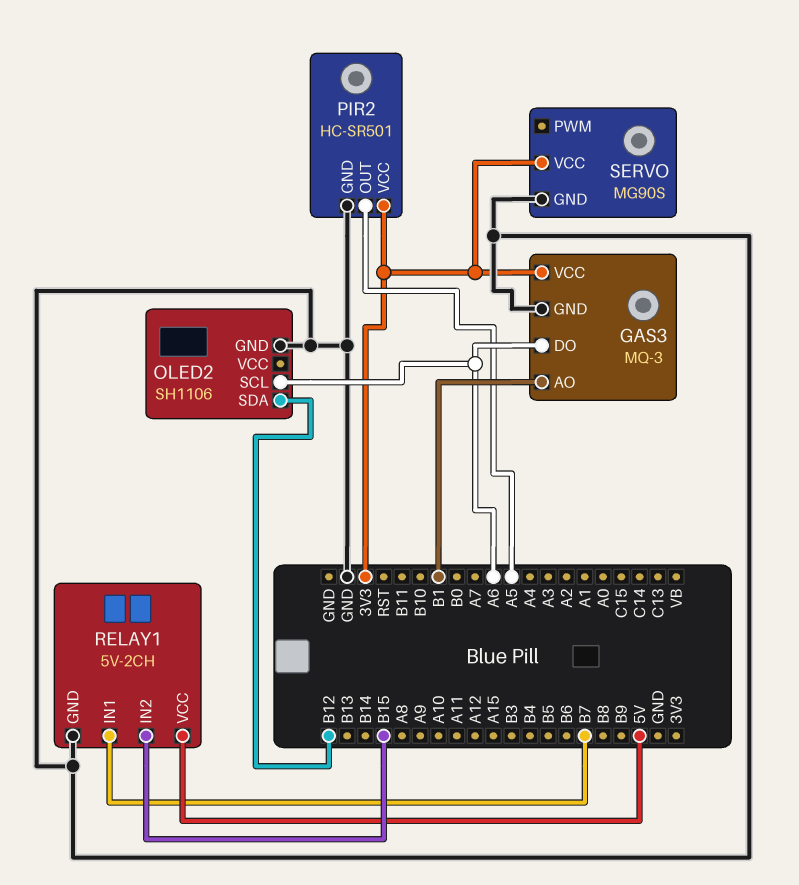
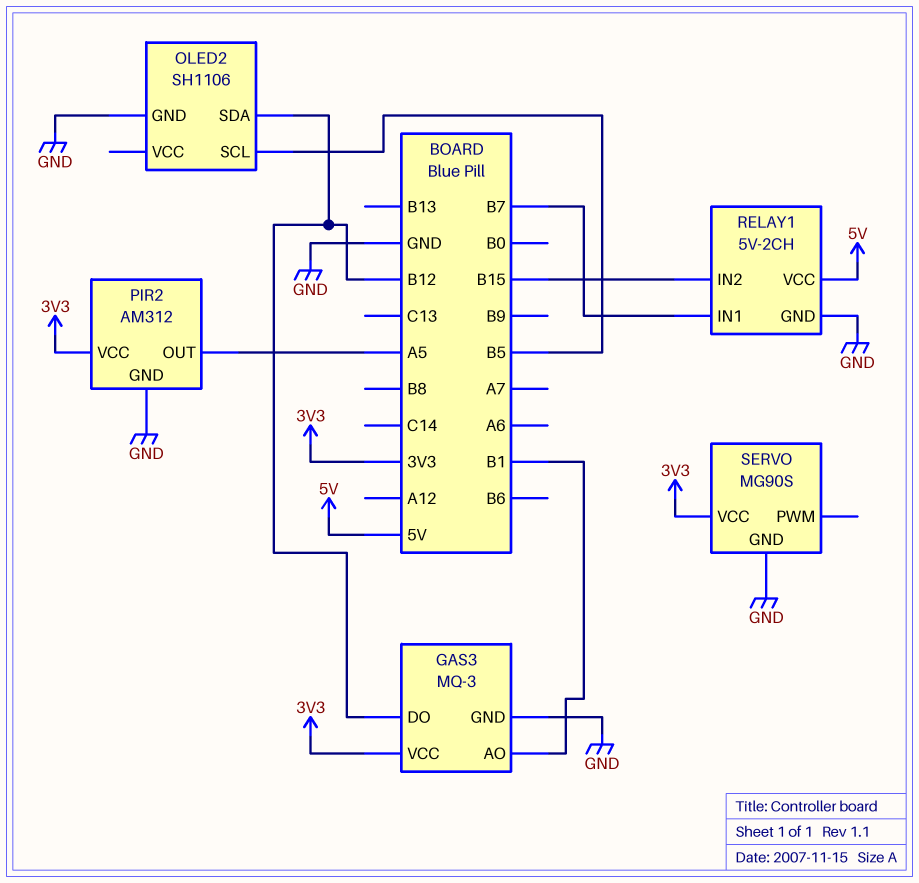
GAS3 pin DO: A6 -> B12
OLED2 pin SCL: A6 -> B5
PIR2: HC-SR501 -> AM312

